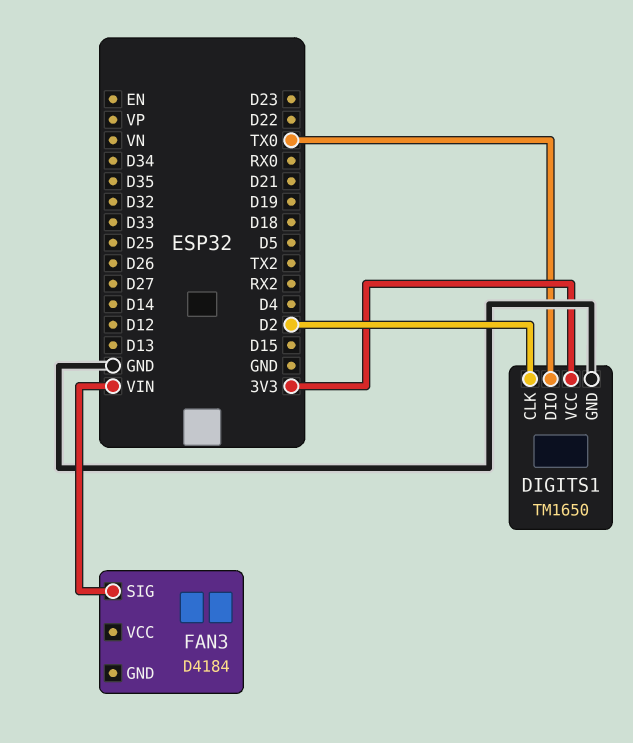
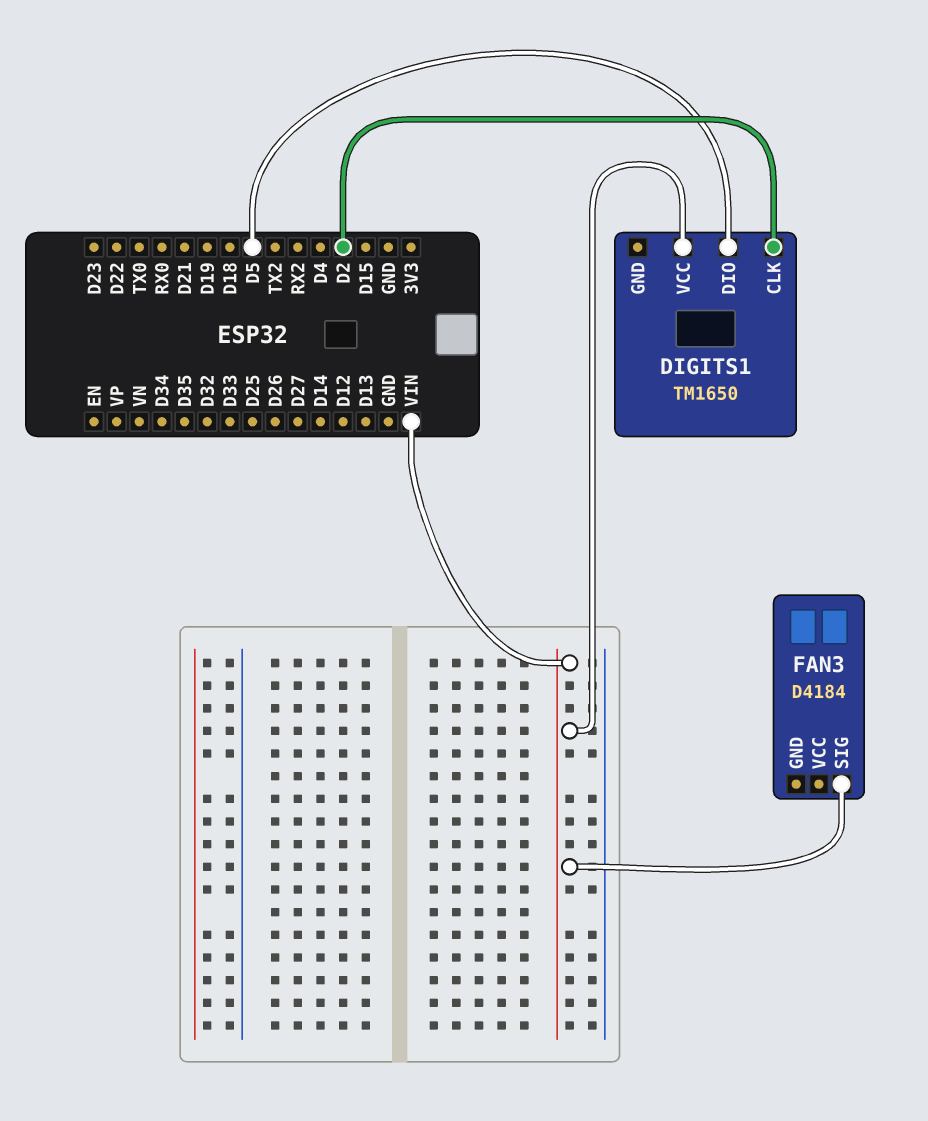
DIGITS1 pin DIO: TX0 -> D5
DIGITS1 pin GND: GND -> none
DIGITS1 pin VCC: 3V3 -> VIN

